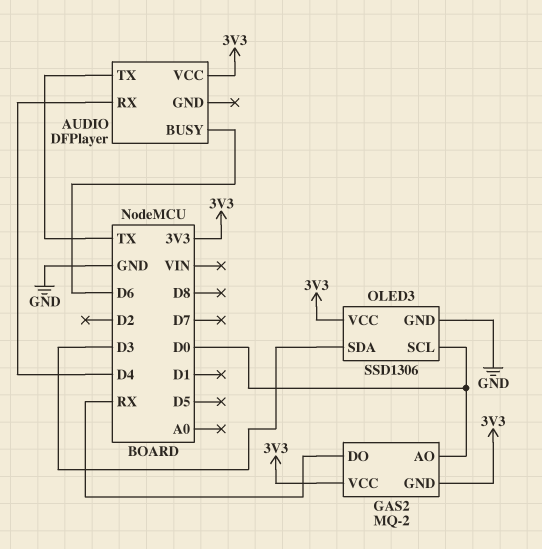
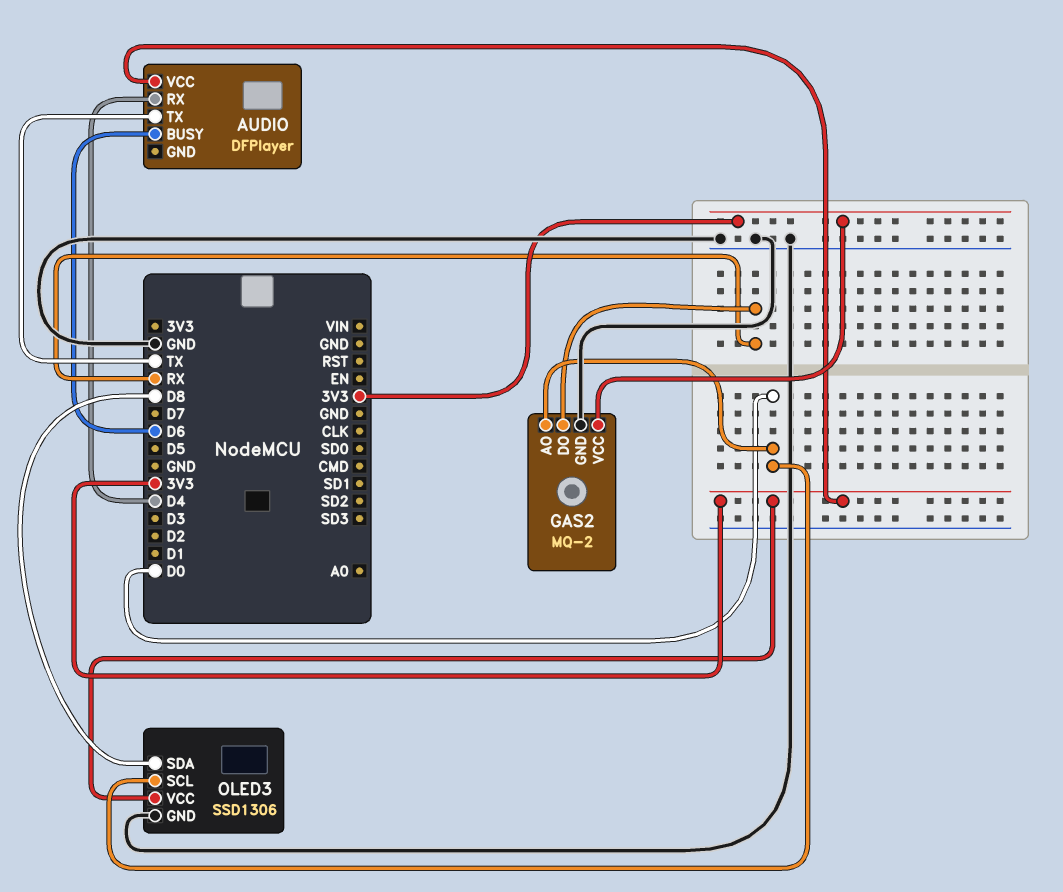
GAS2 pin GND: 3V3 -> GND
OLED3 pin SDA: D3 -> D8

